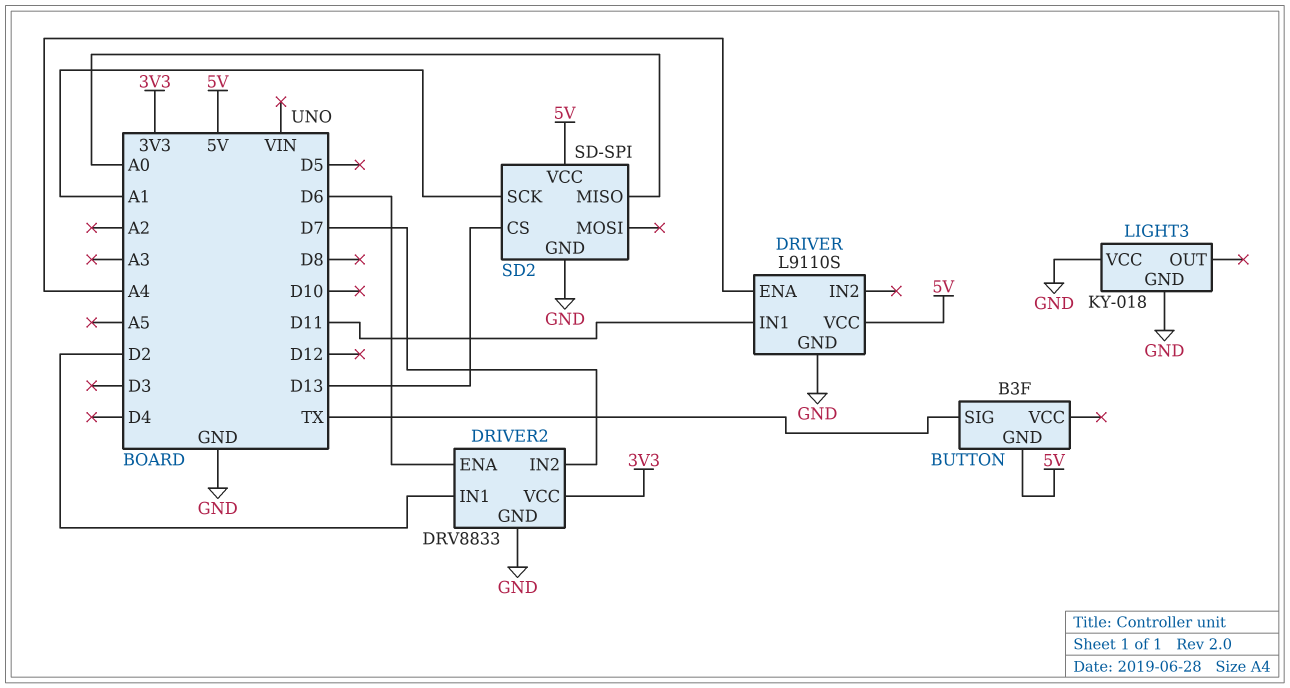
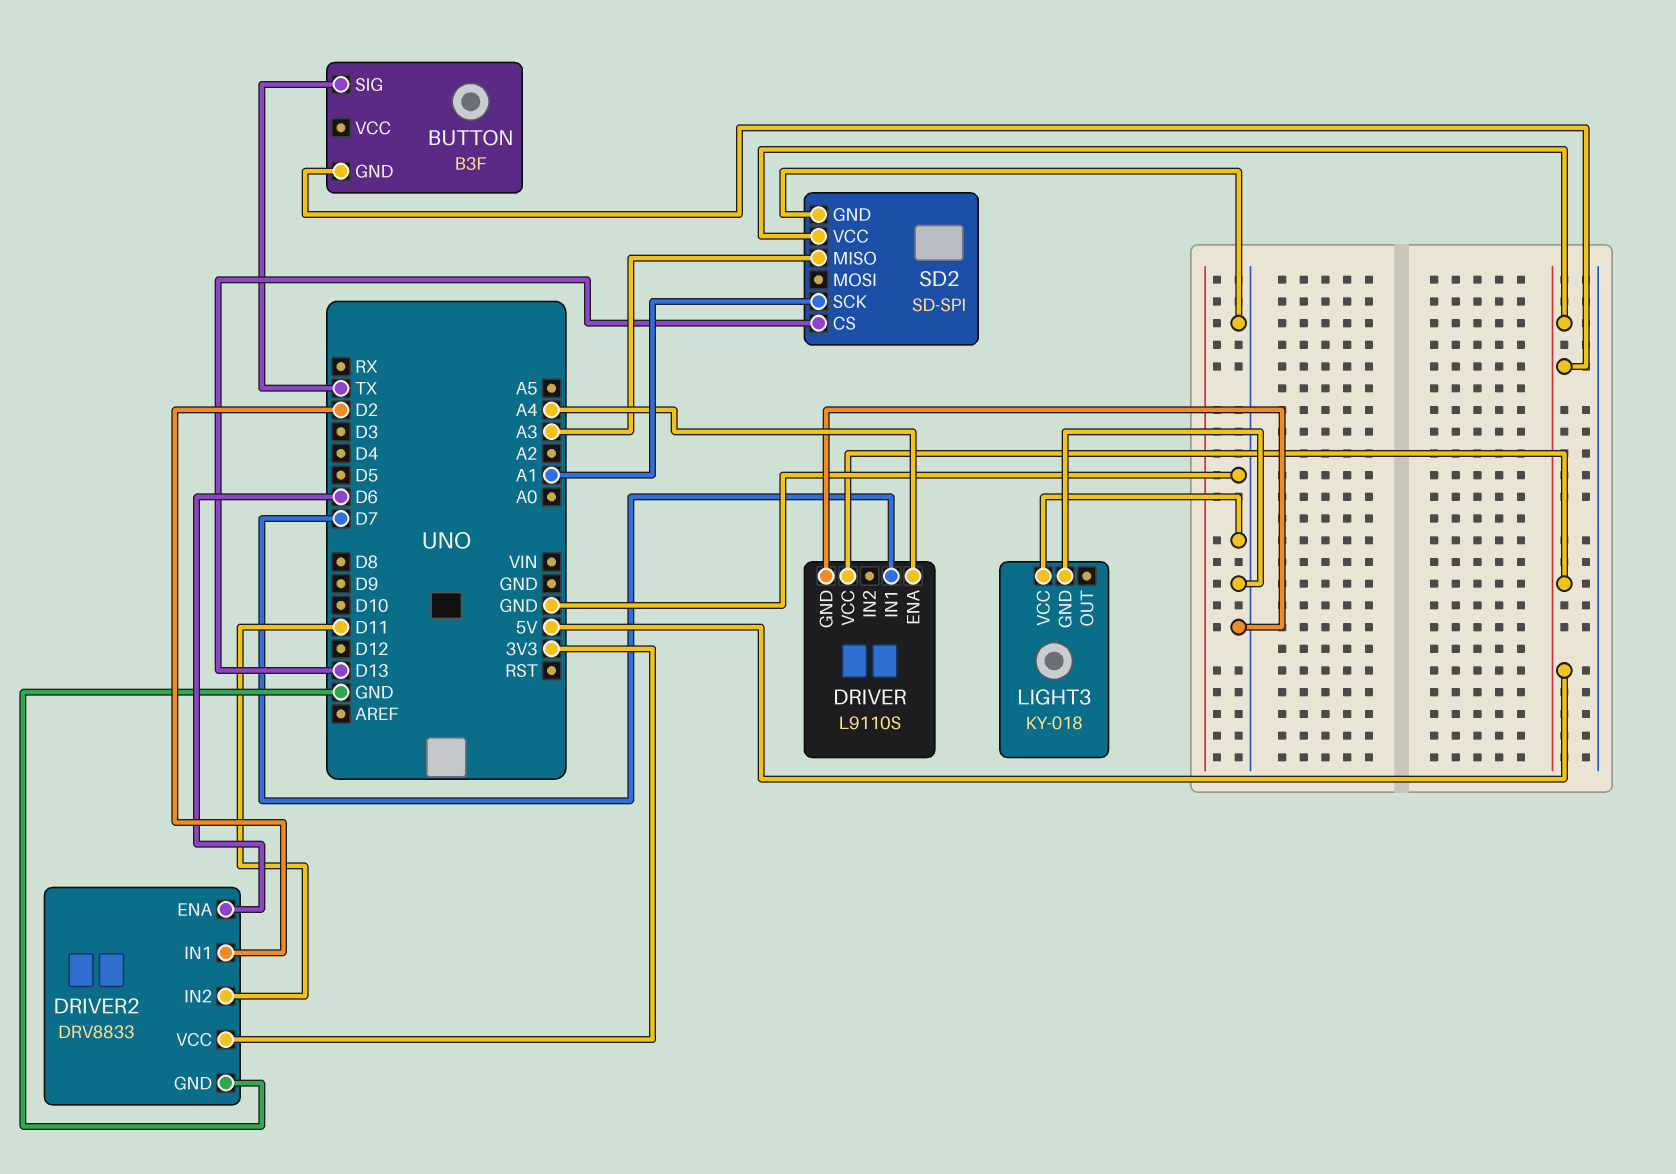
DRIVER pin IN1: D11 -> D7
DRIVER2 pin IN2: D7 -> D11
SD2 pin MISO: A0 -> A3

